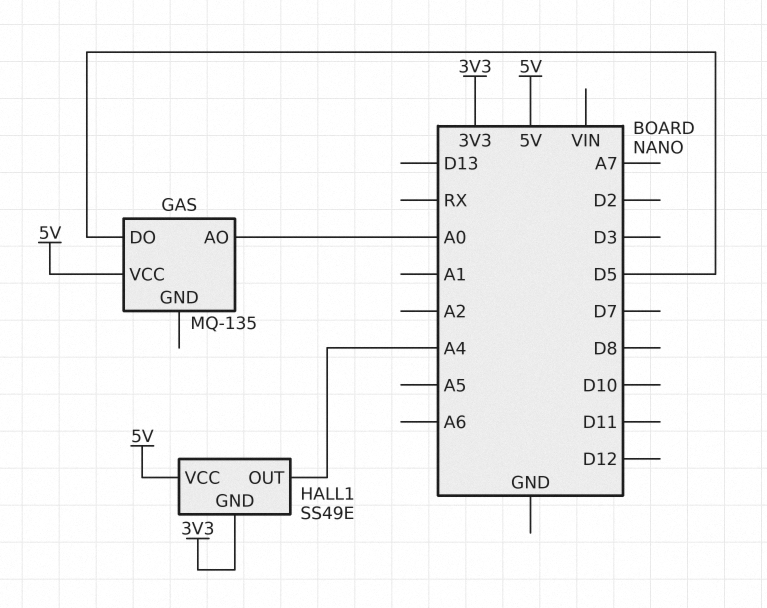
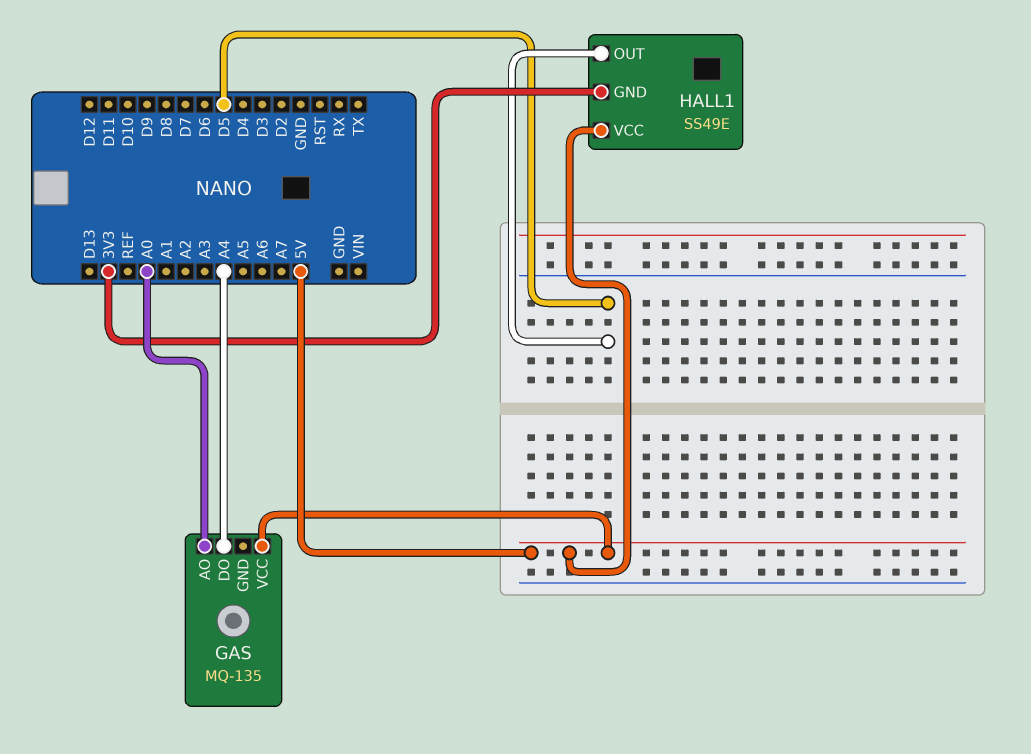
GAS pin DO: D5 -> A4
HALL1 pin OUT: A4 -> D5

